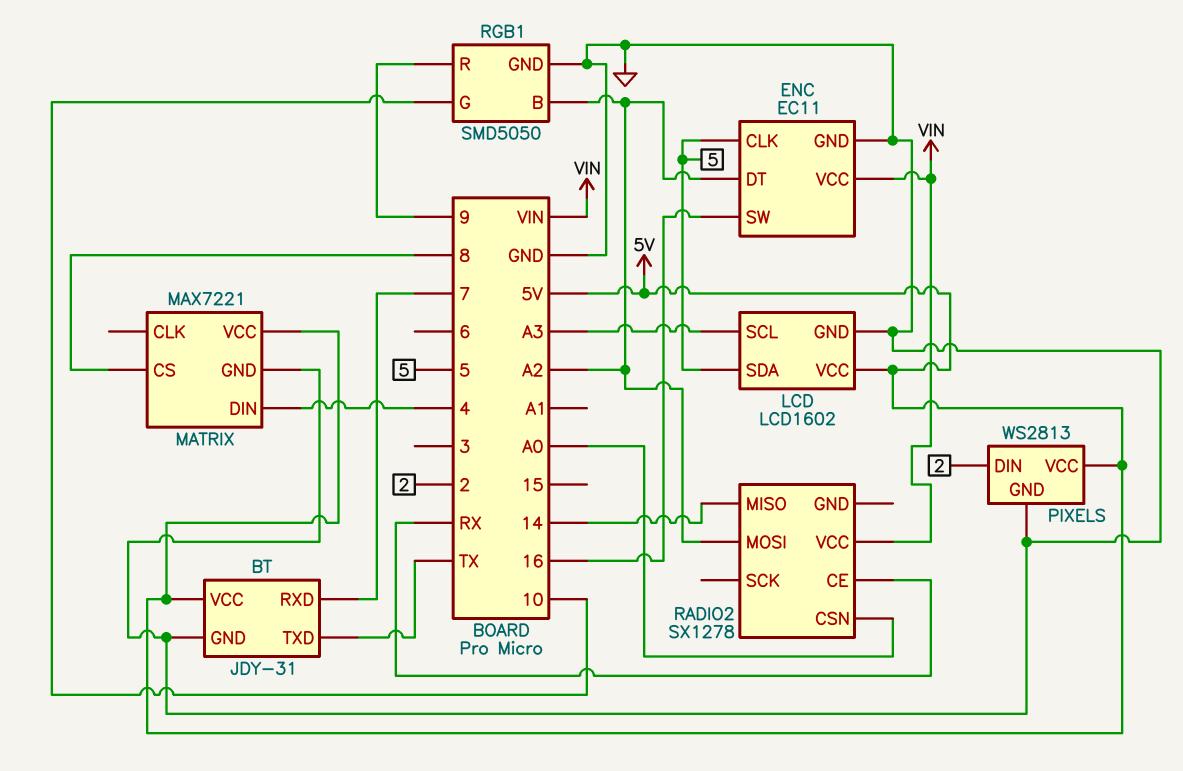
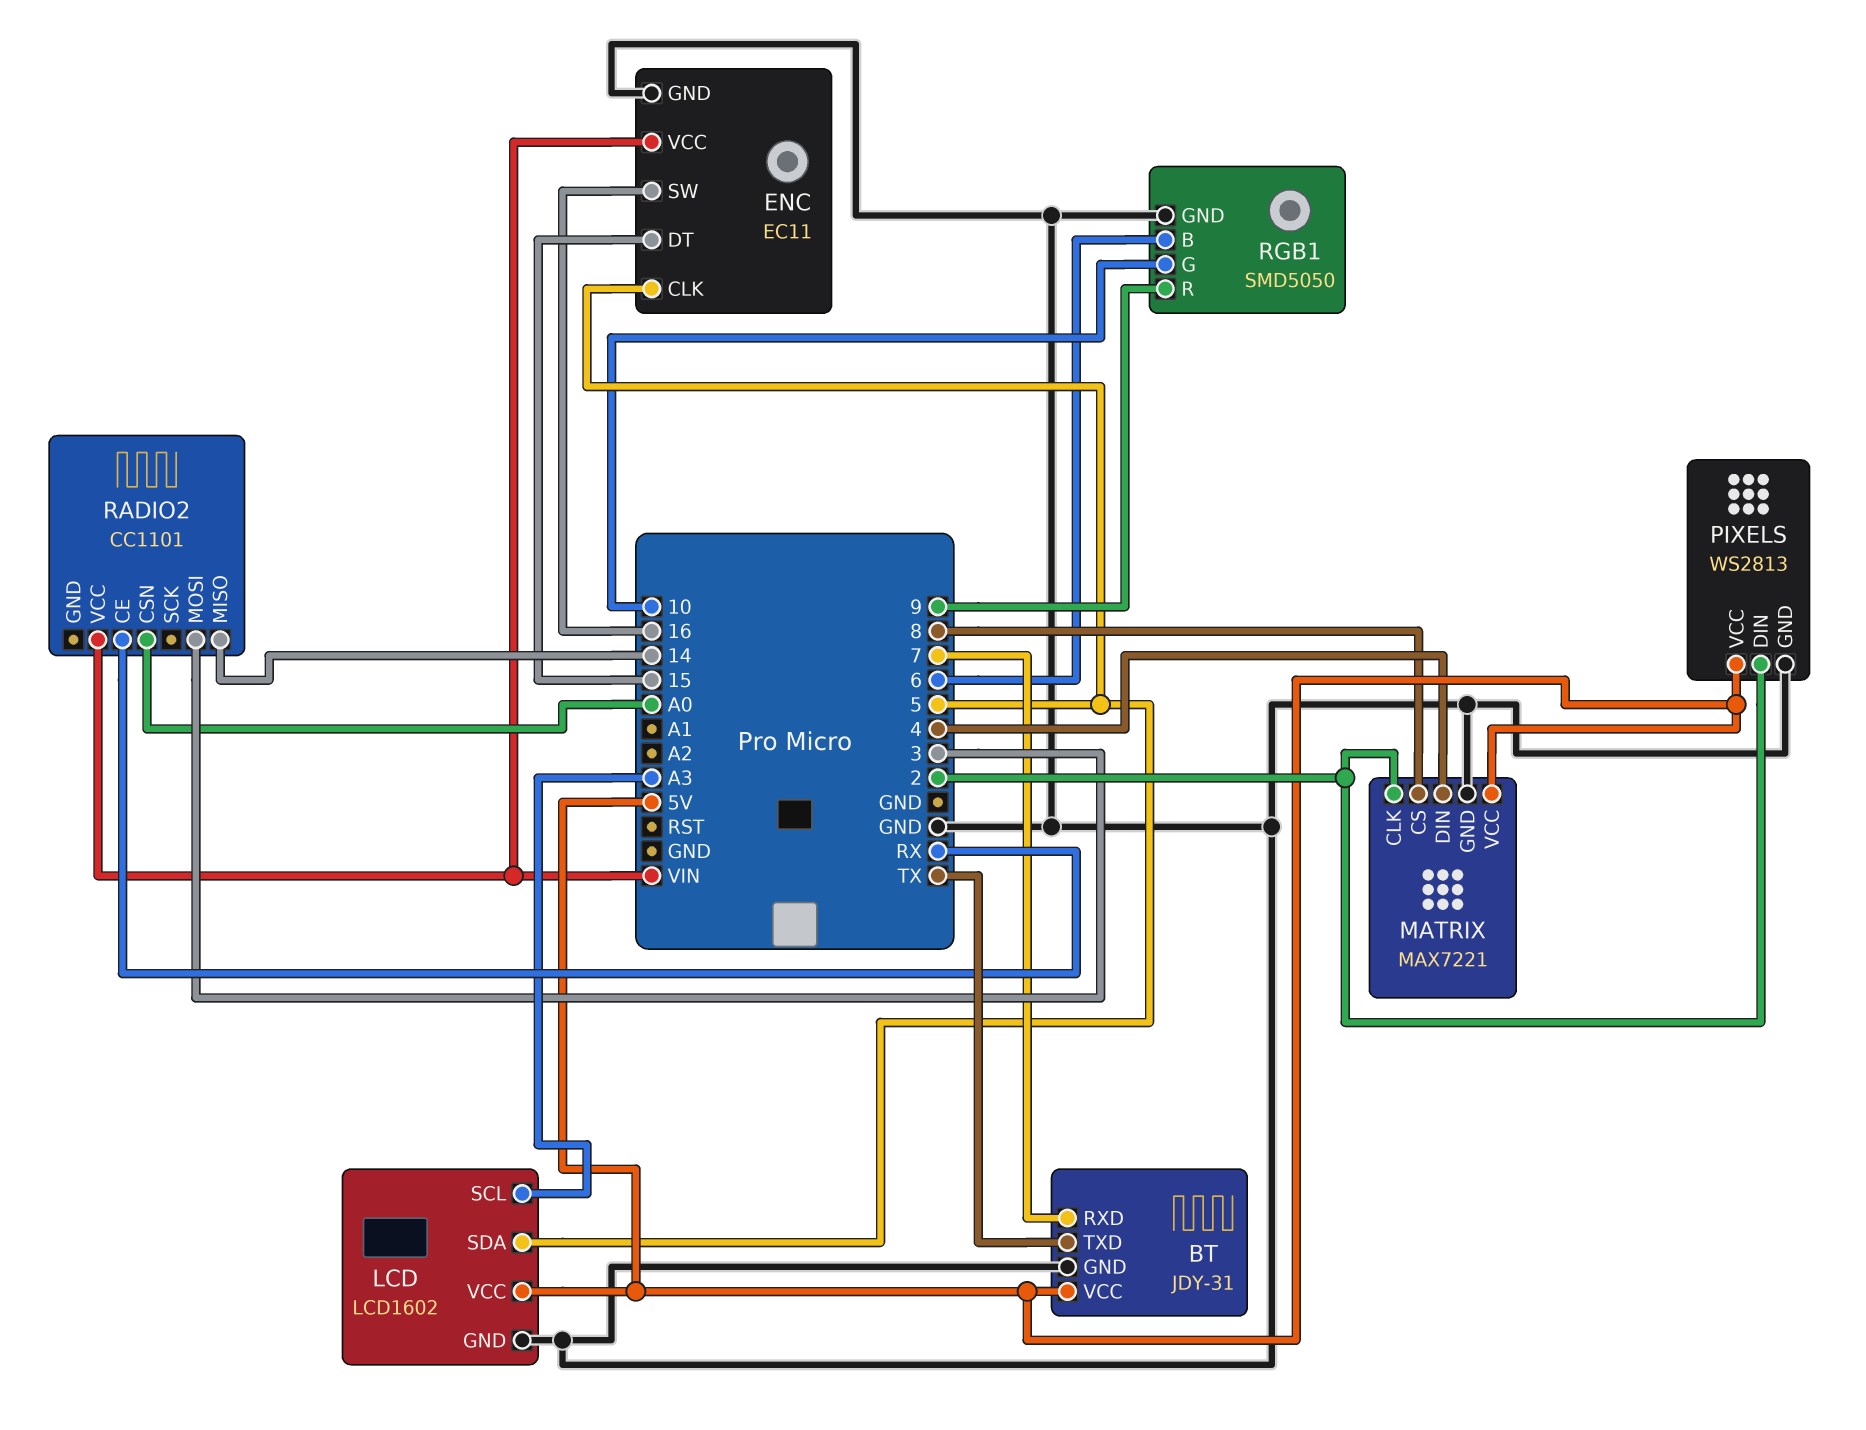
ENC pin DT: A2 -> 15
MATRIX pin CLK: none -> 2
RADIO2: SX1278 -> CC1101
RADIO2 pin MOSI: A2 -> 3
RGB1 pin B: A2 -> 6

